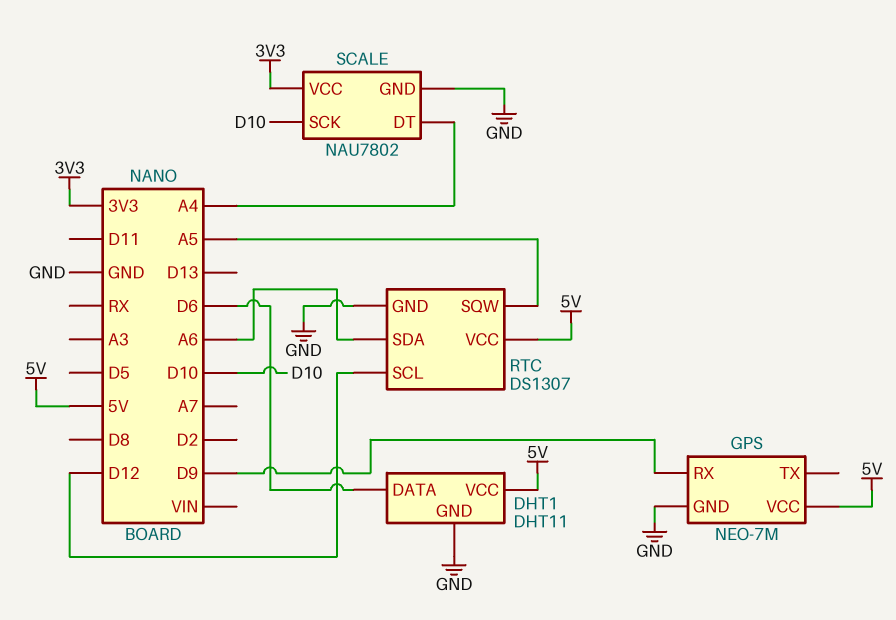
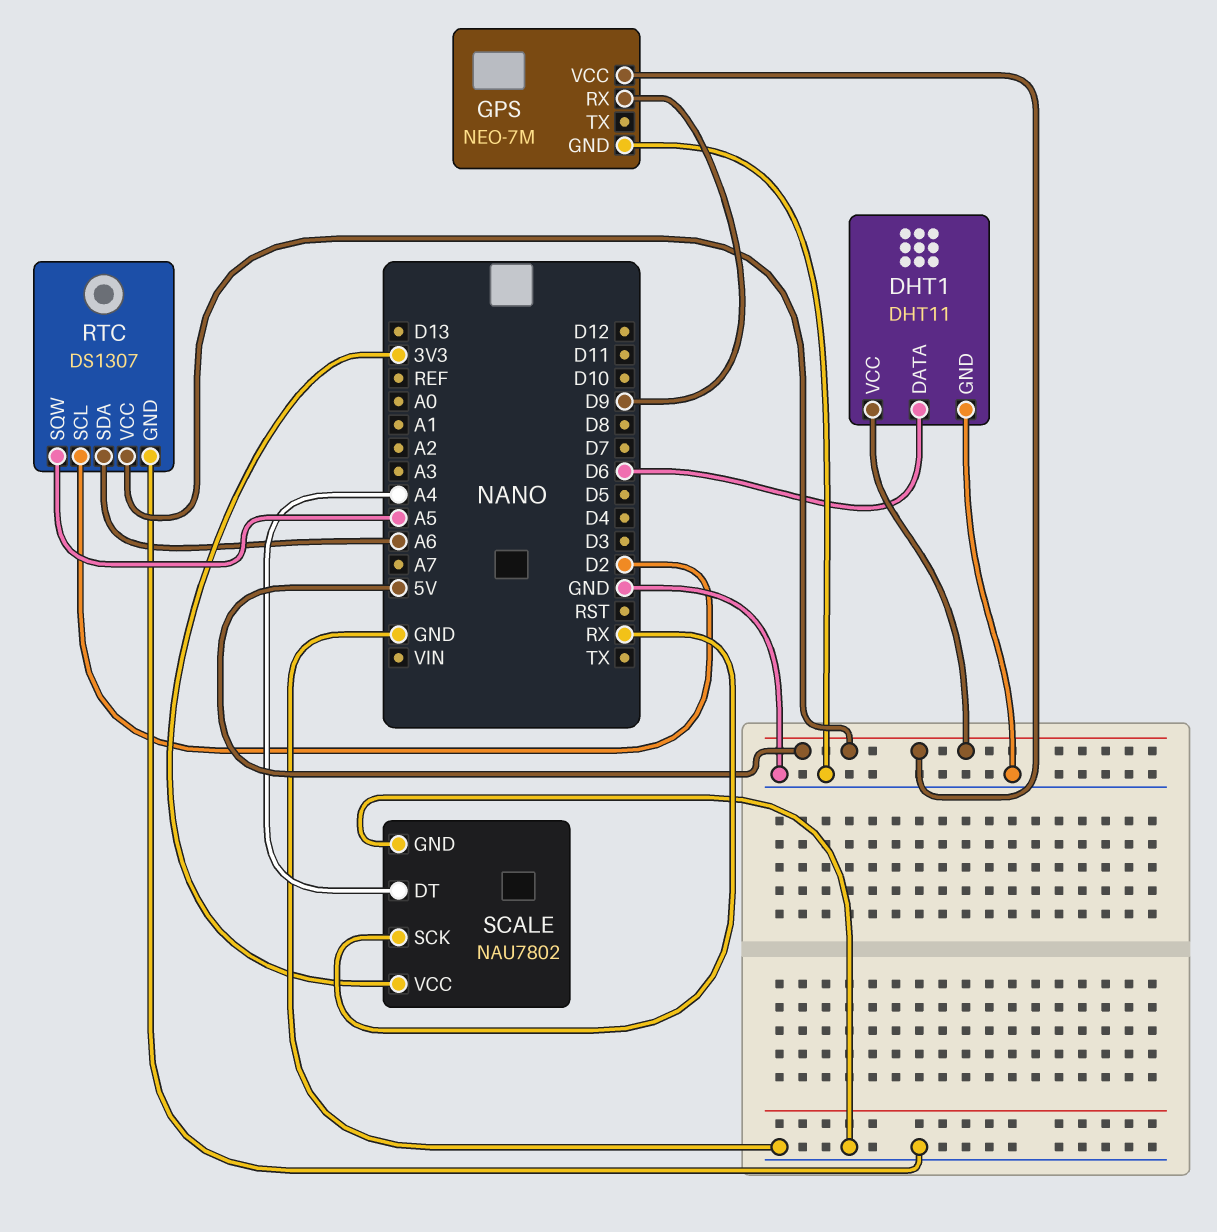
RTC pin SCL: D12 -> D2
SCALE pin SCK: D10 -> RX

